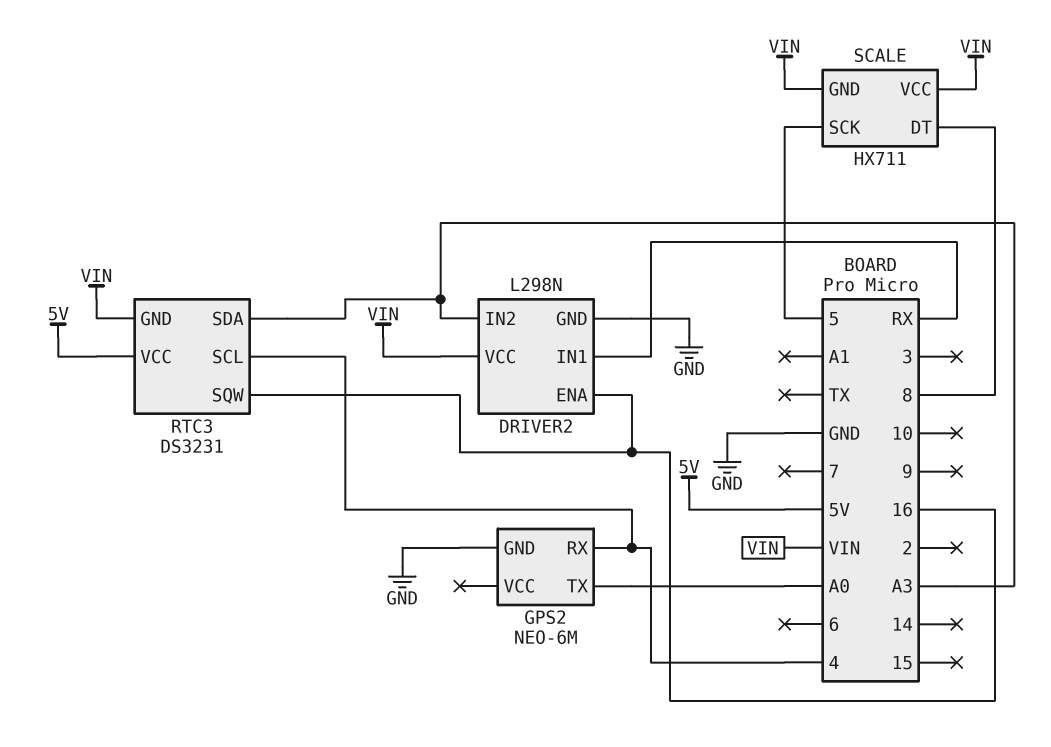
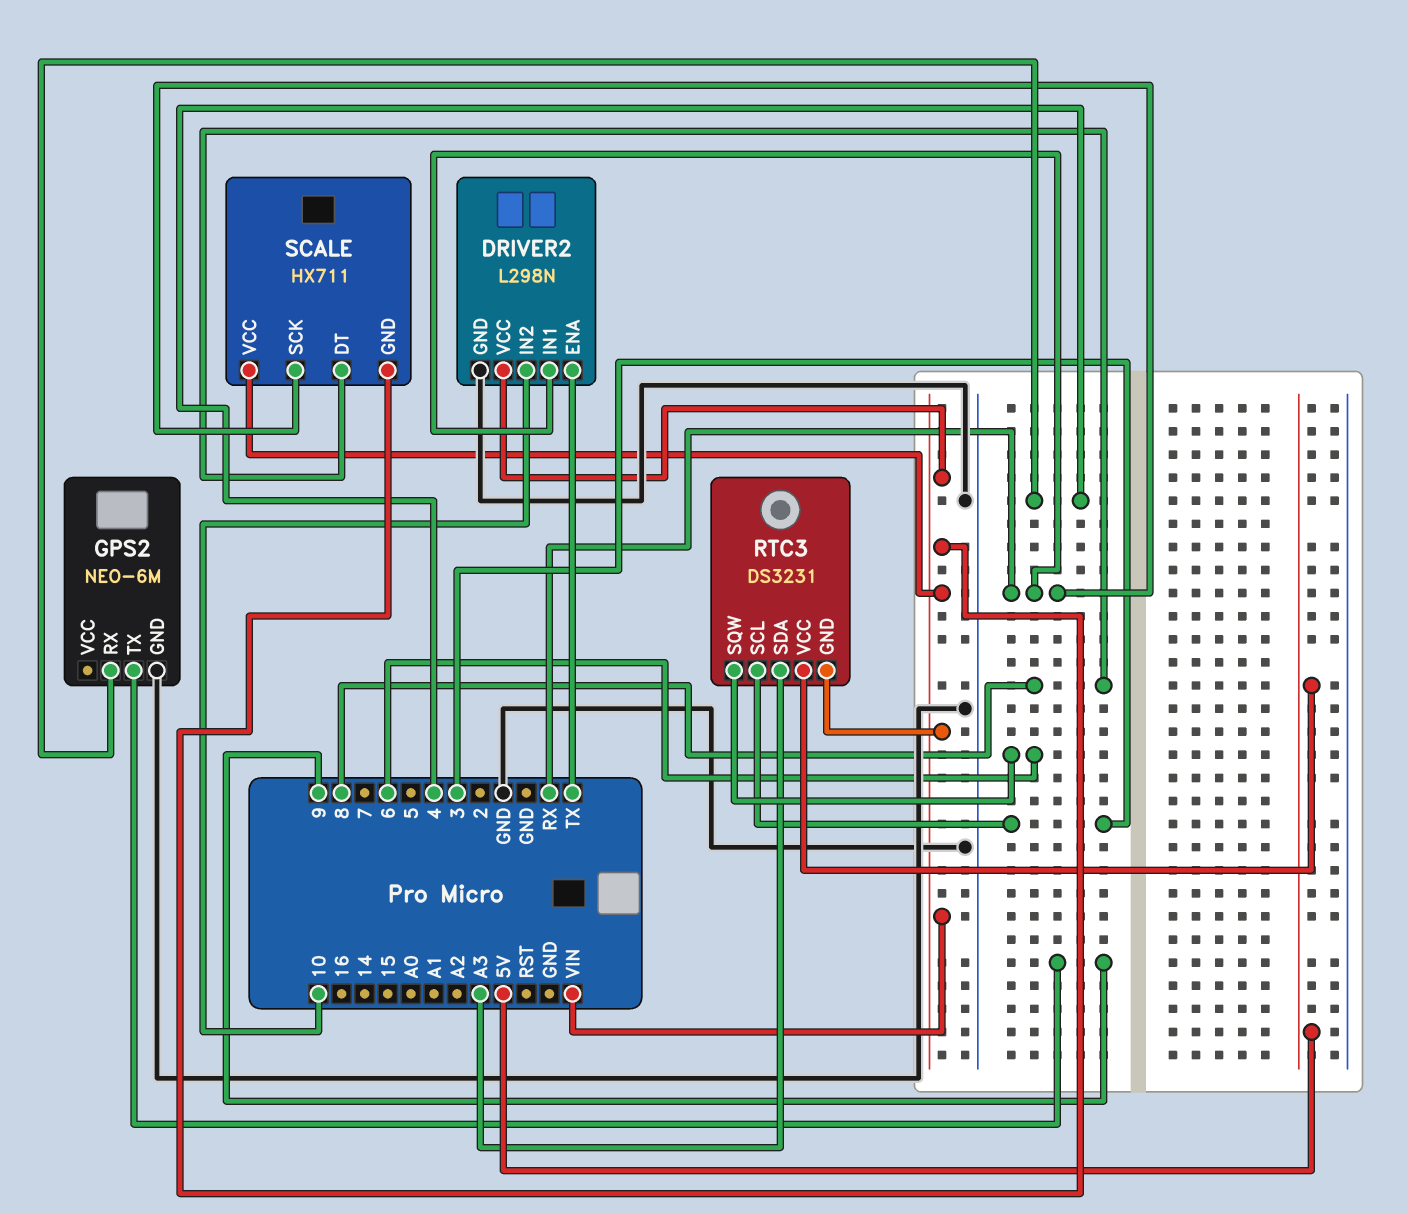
DRIVER2 pin ENA: 16 -> TX
DRIVER2 pin IN2: A3 -> 10
GPS2 pin TX: A0 -> 9
RTC3 pin SCL: 4 -> 3
RTC3 pin SQW: 16 -> 6
SCALE pin SCK: 5 -> RX

